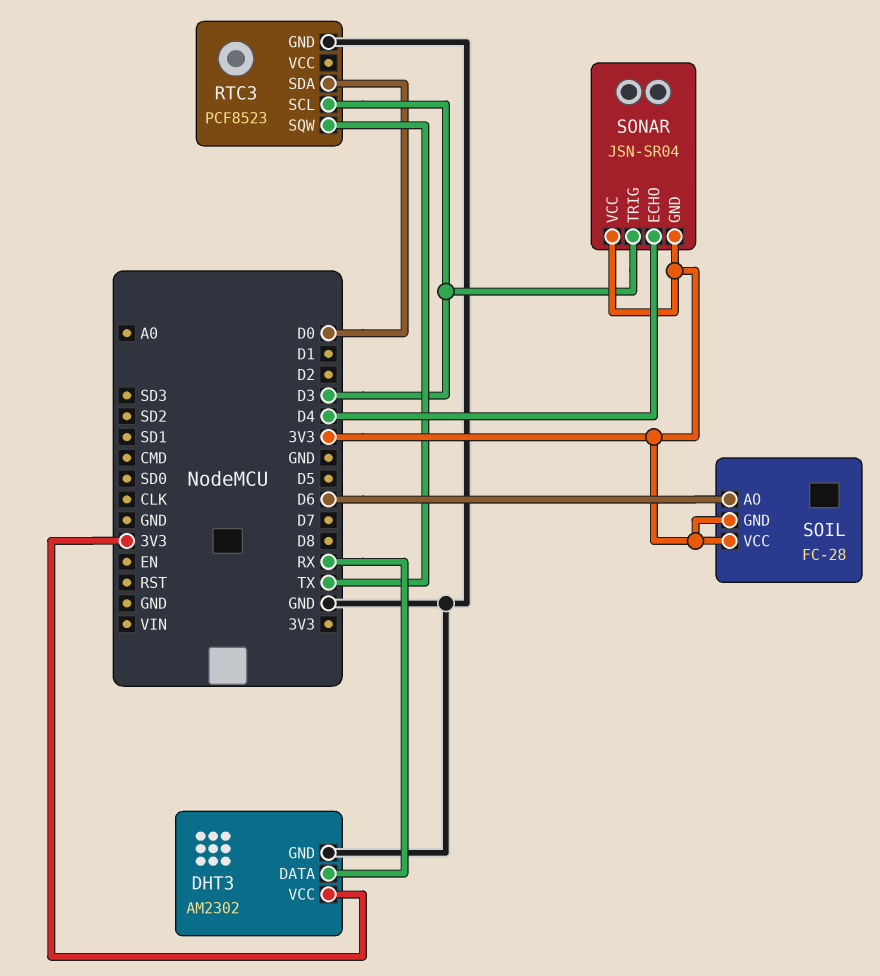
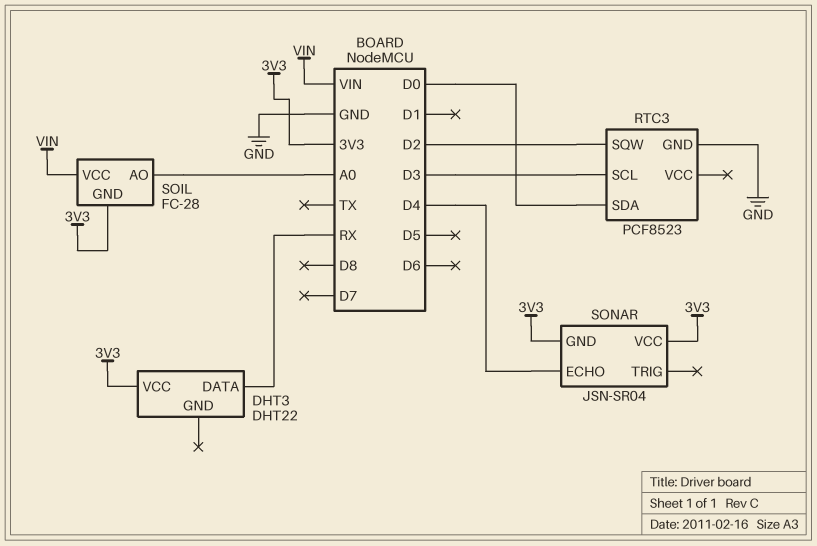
DHT3: AM2302 -> DHT22
DHT3 pin GND: GND -> none
RTC3 pin SQW: TX -> D2
SOIL pin AO: D6 -> A0
SOIL pin VCC: 3V3 -> VIN
SONAR pin TRIG: D3 -> none

